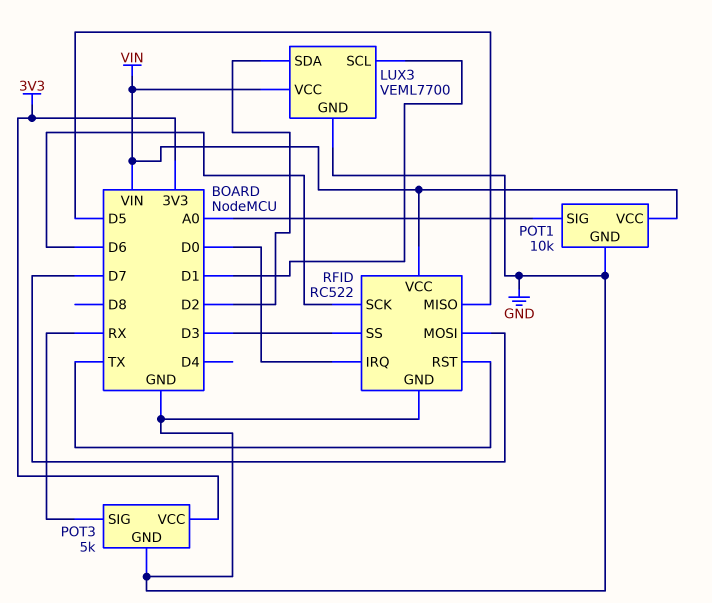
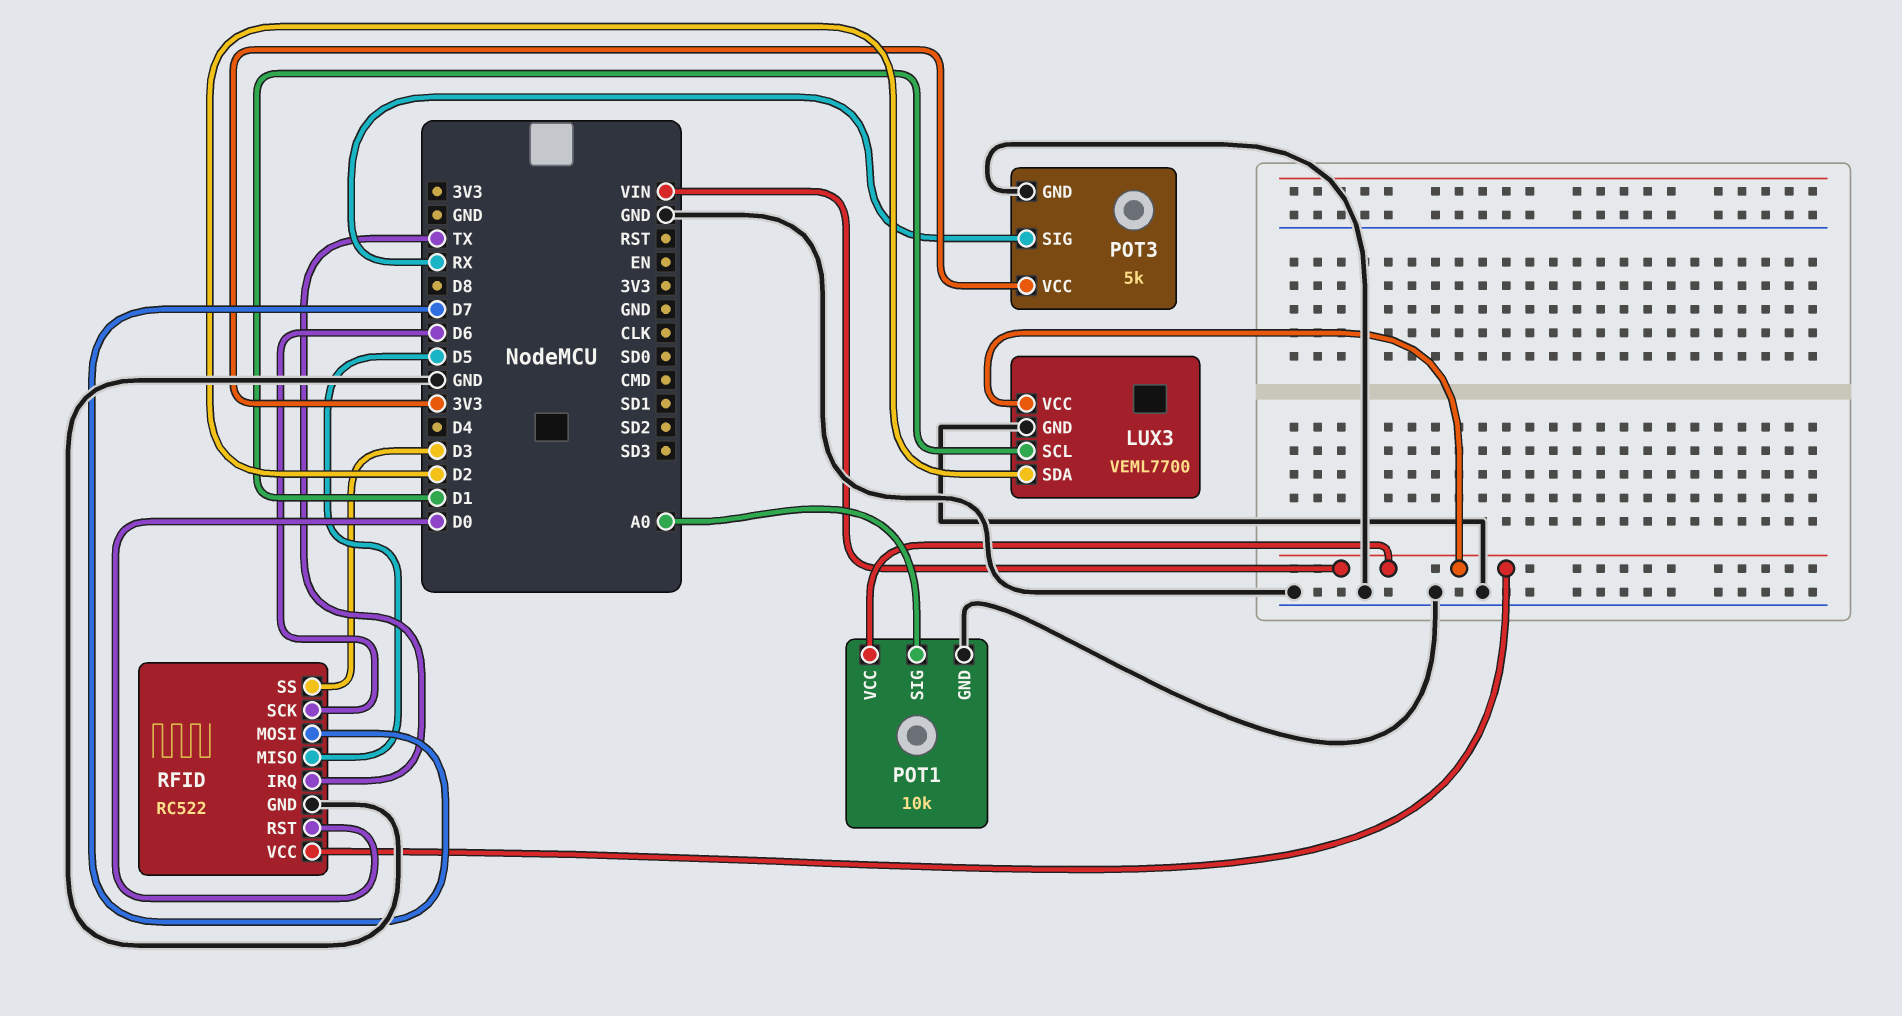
RFID pin IRQ: D0 -> TX
RFID pin RST: TX -> D0

